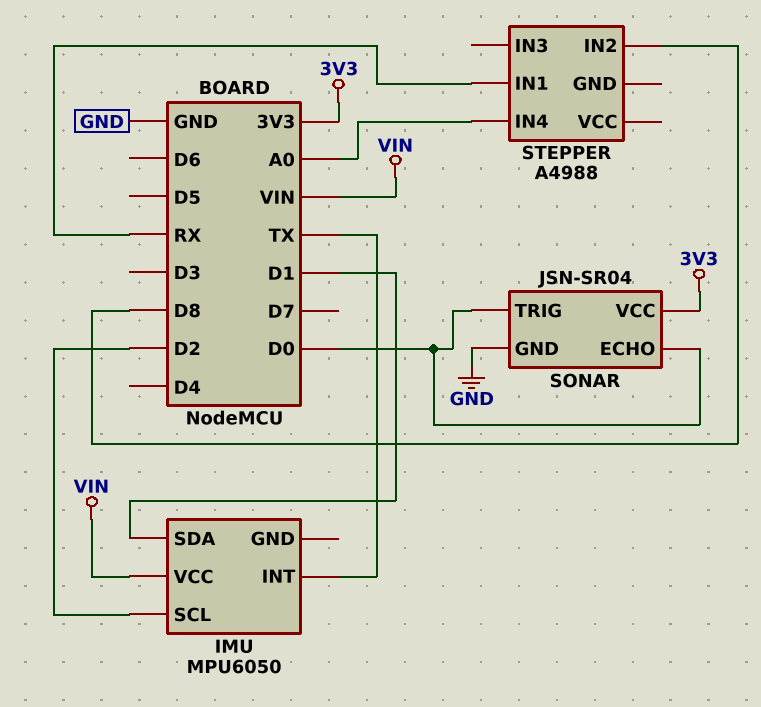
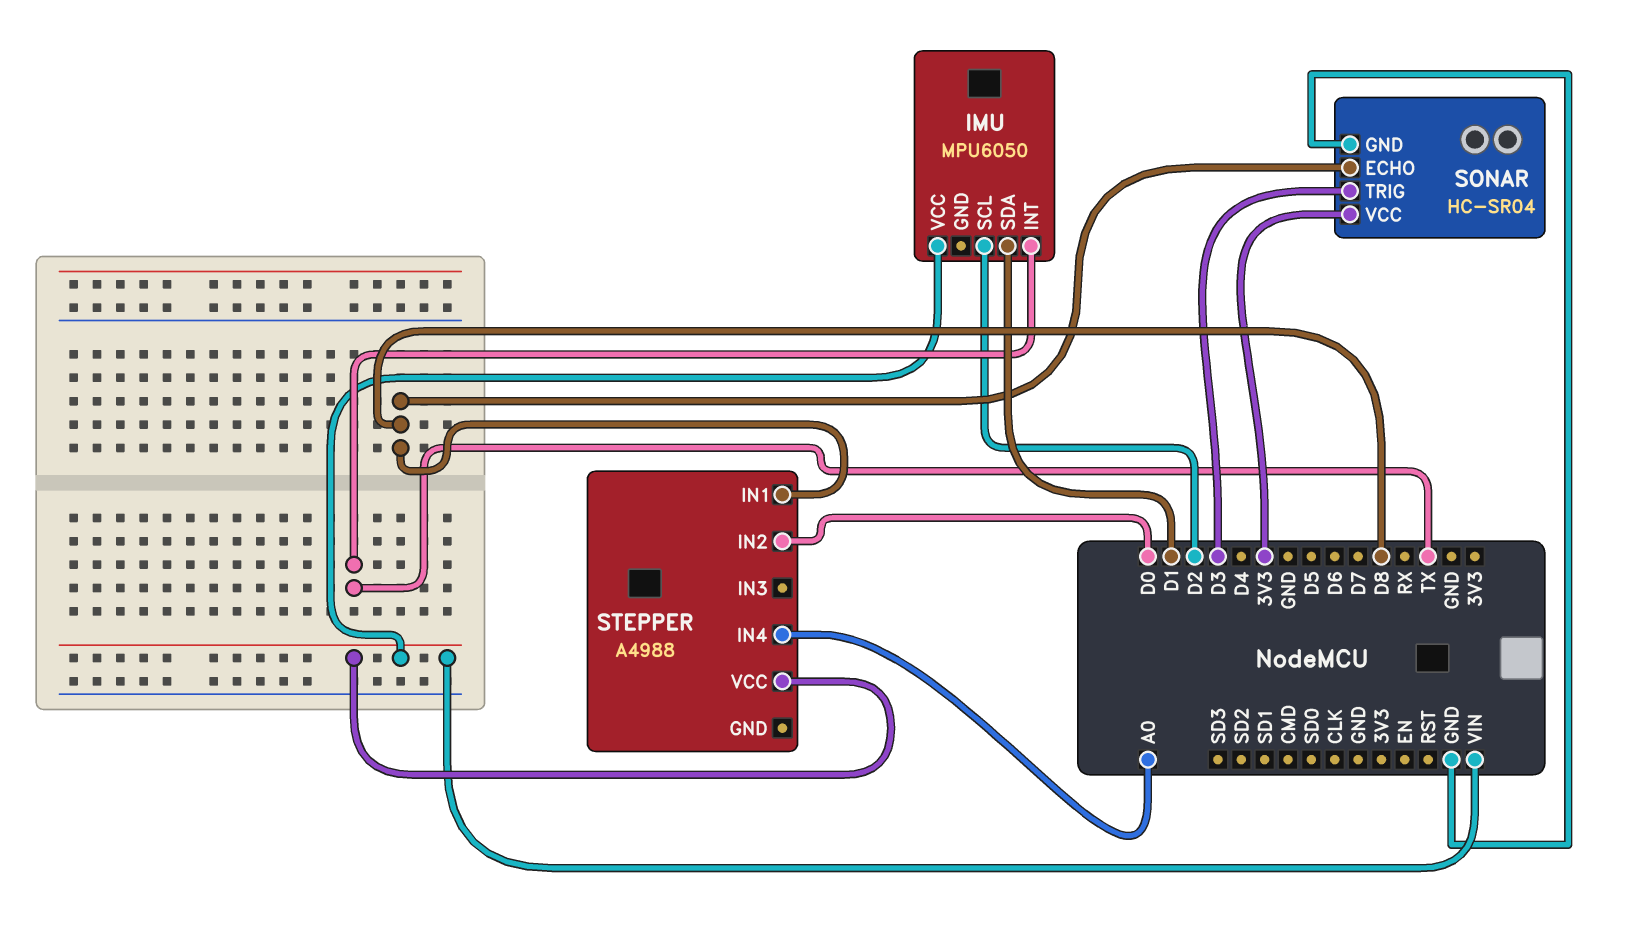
SONAR: JSN-SR04 -> HC-SR04
SONAR pin ECHO: D0 -> D8
SONAR pin TRIG: D0 -> D3
STEPPER pin IN1: RX -> D8
STEPPER pin IN2: D8 -> D0
STEPPER pin VCC: none -> VIN

